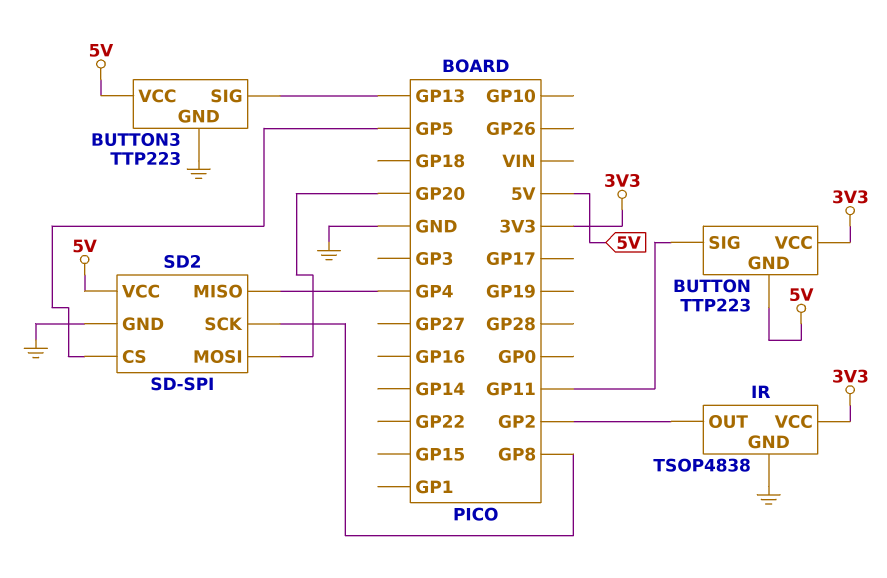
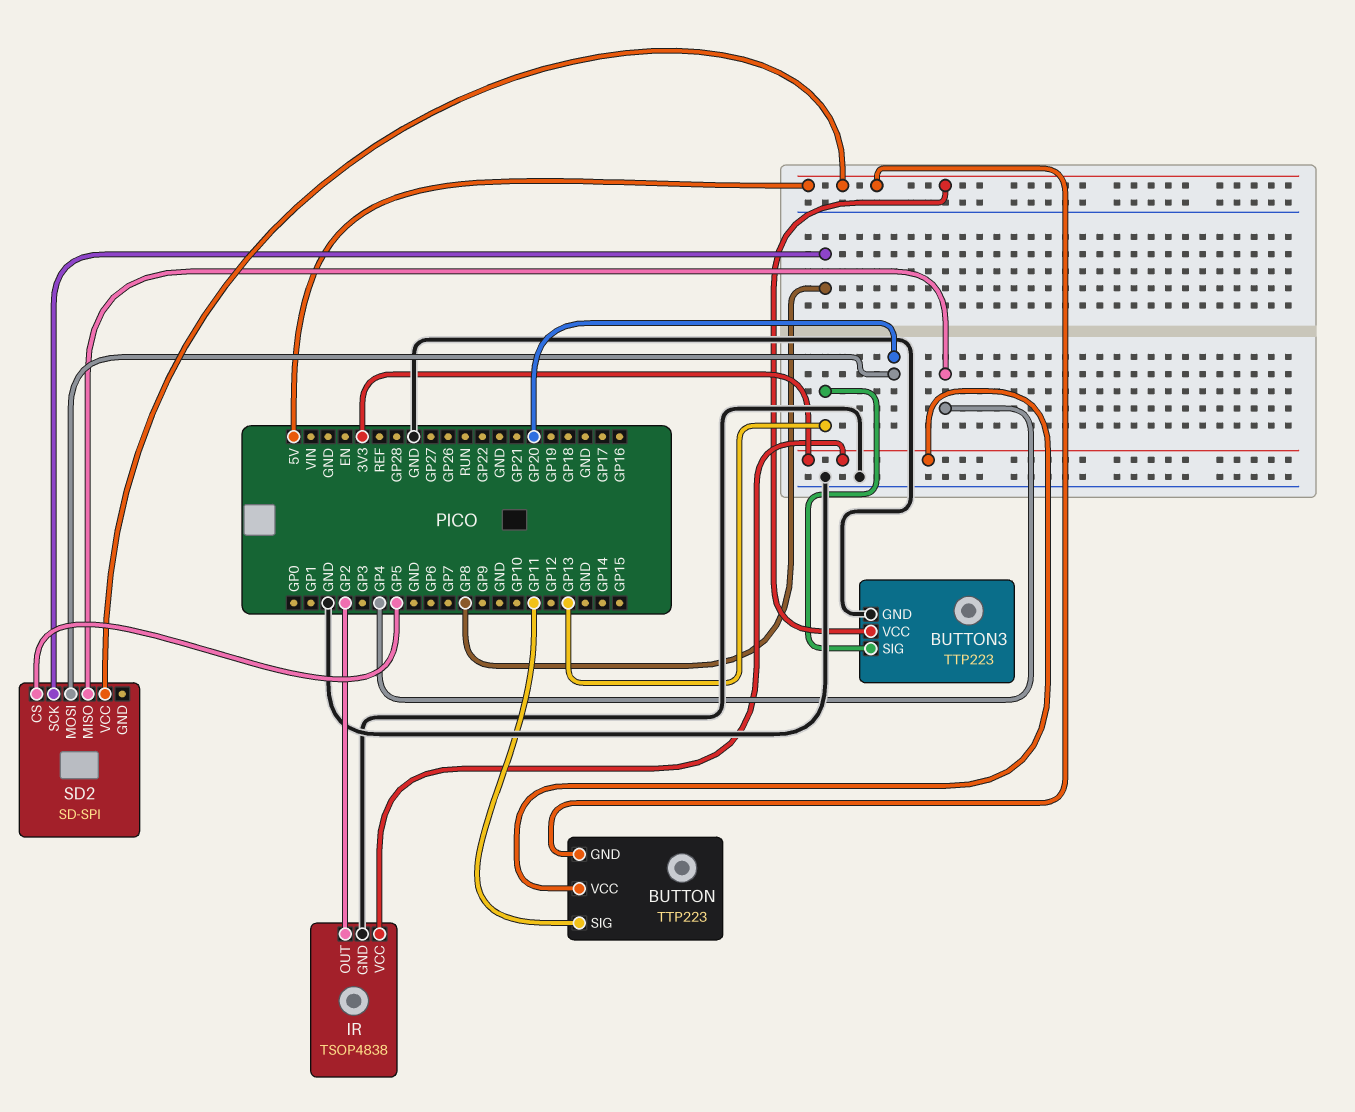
SD2 pin GND: GND -> none

